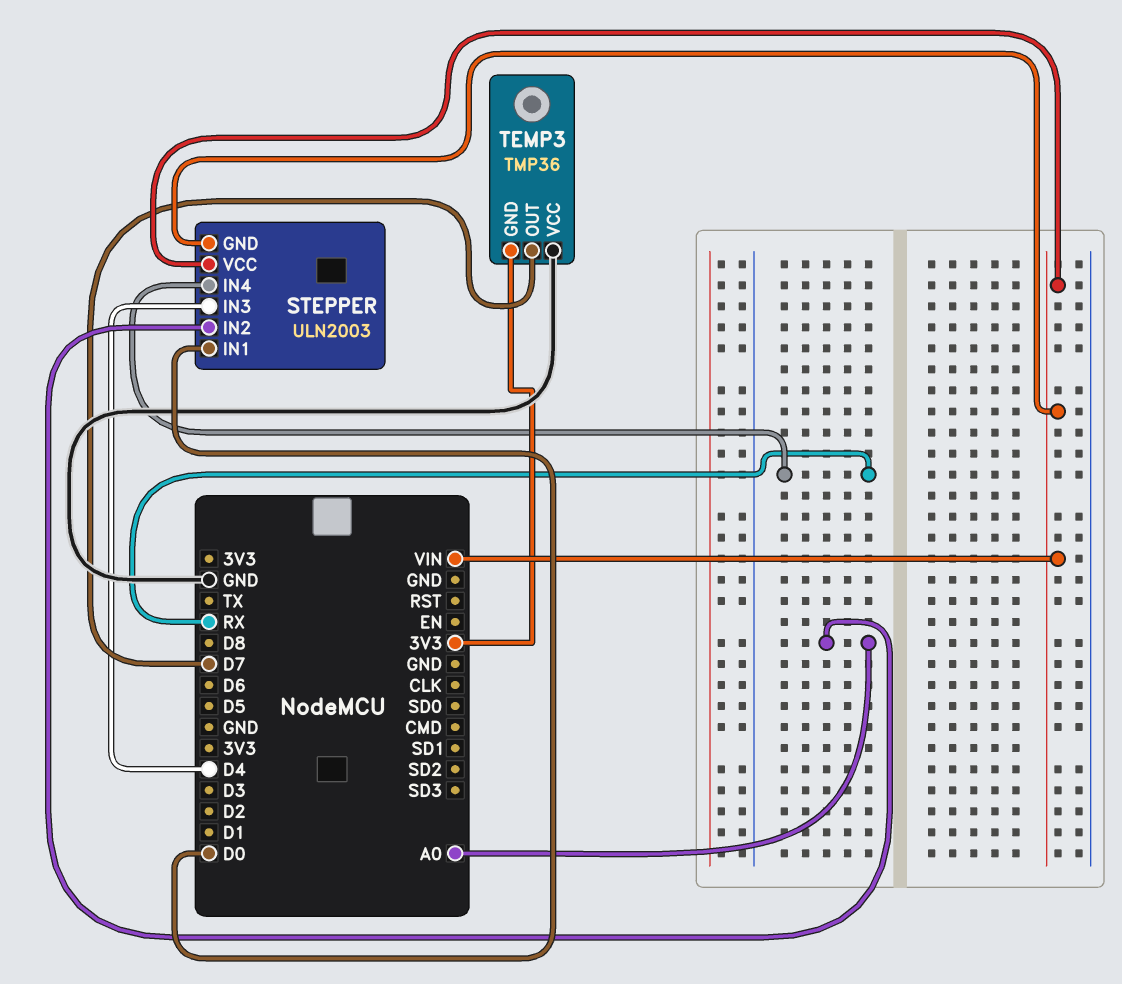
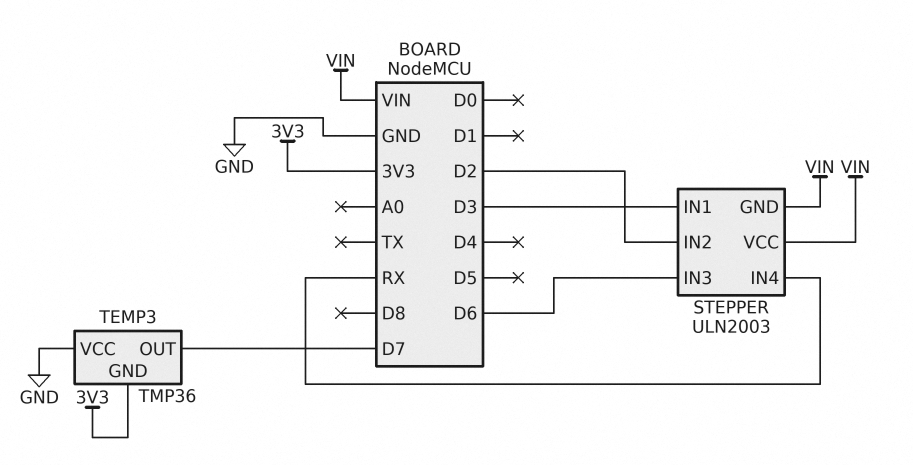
STEPPER pin IN1: D0 -> D3
STEPPER pin IN2: A0 -> D2
STEPPER pin IN3: D4 -> D6

